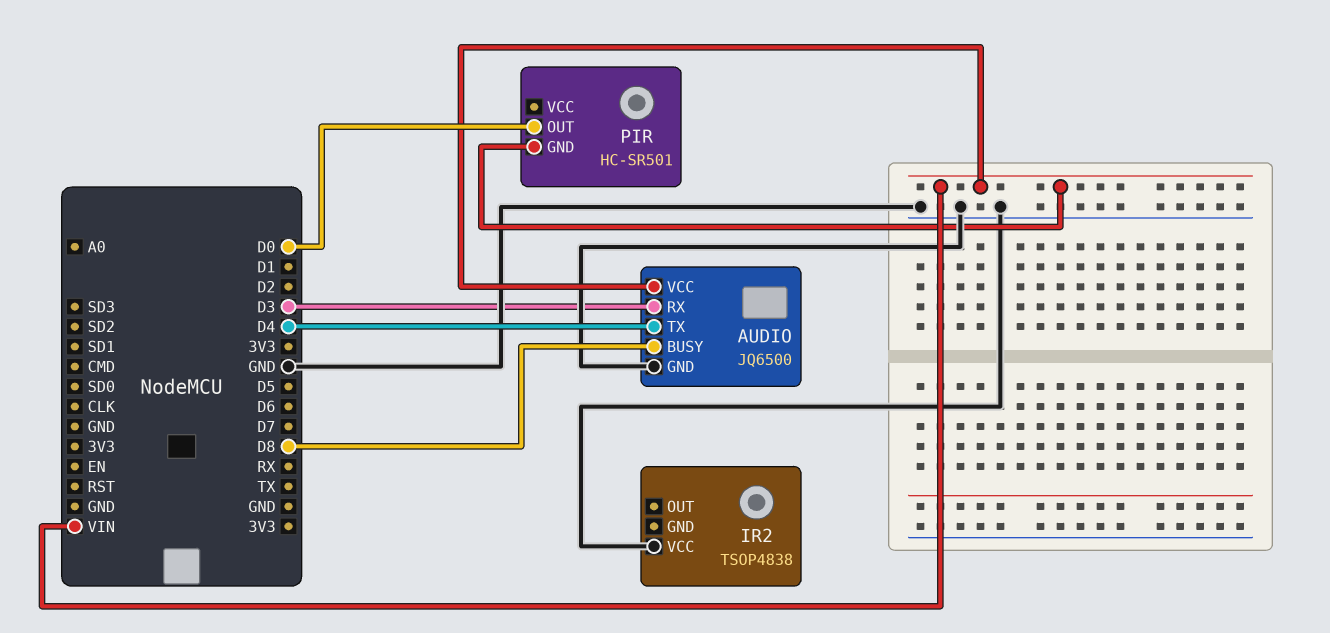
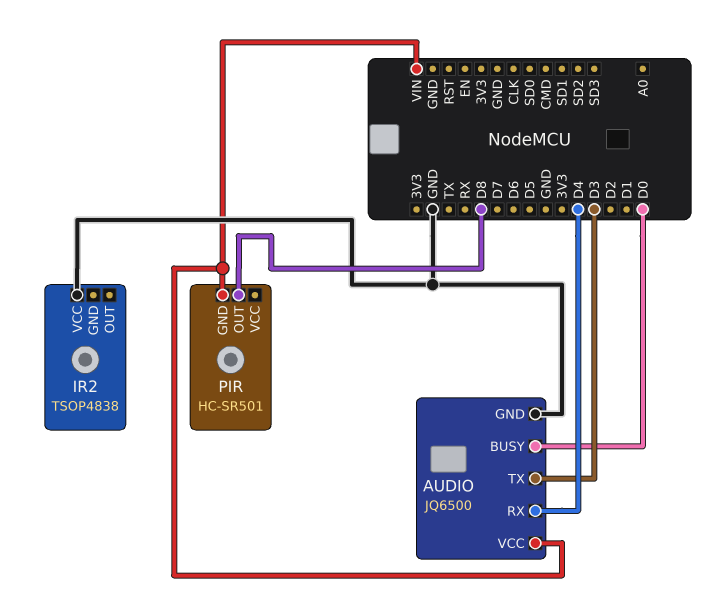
AUDIO pin BUSY: D8 -> D0
AUDIO pin RX: D3 -> D4
AUDIO pin TX: D4 -> D3
PIR pin OUT: D0 -> D8

